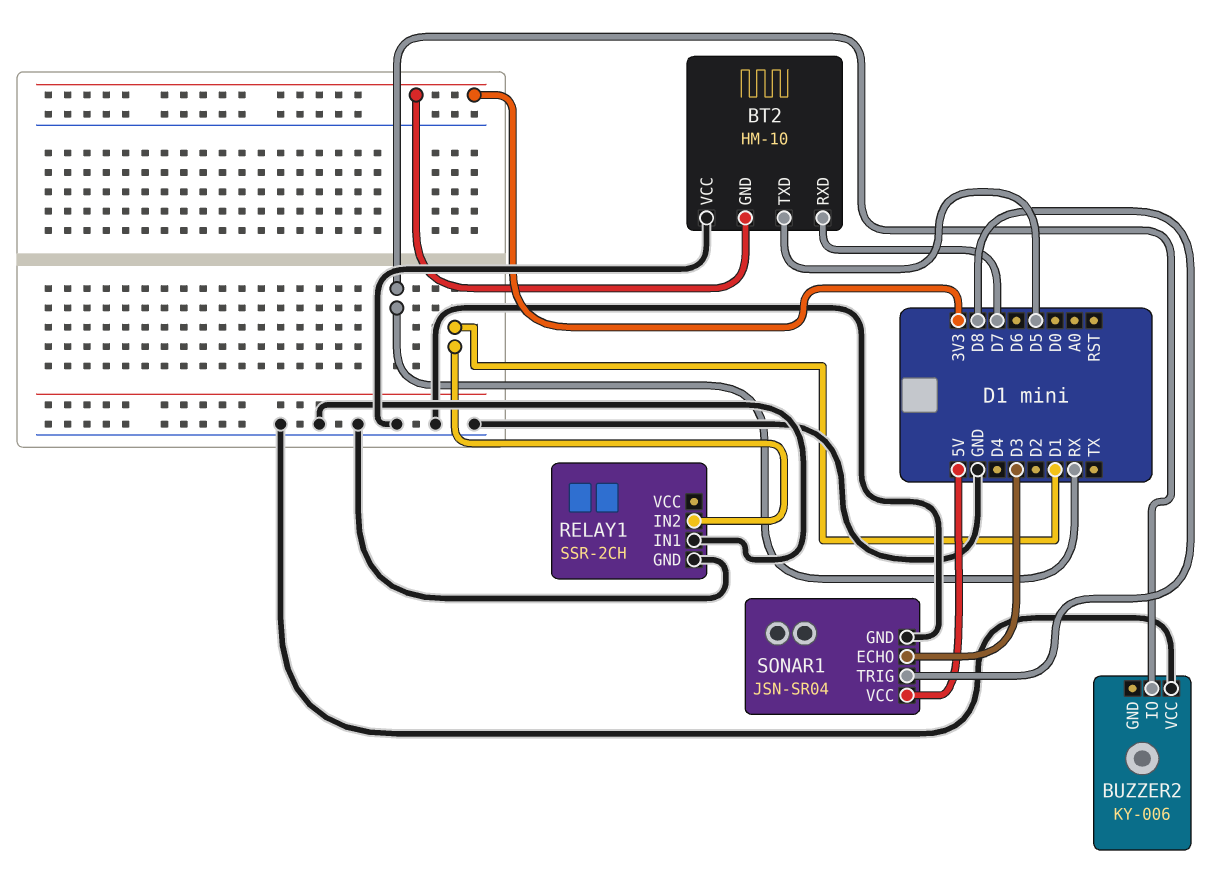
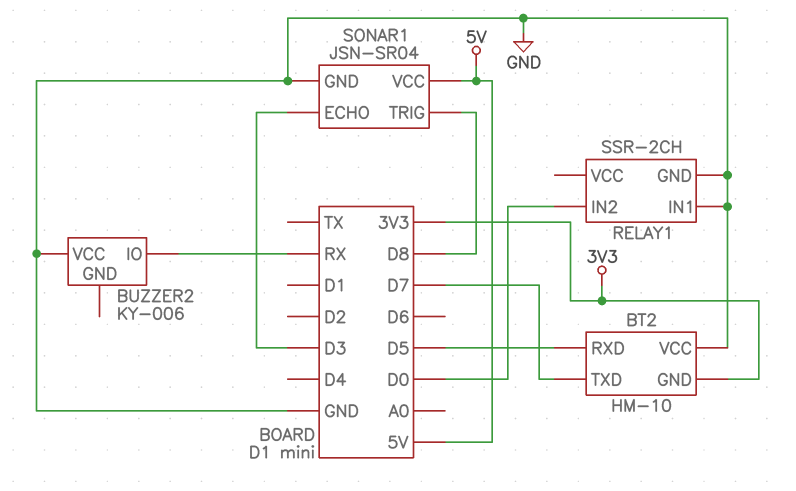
BT2 pin RXD: D7 -> D5
BT2 pin TXD: D5 -> D7
RELAY1 pin IN2: D1 -> D0

